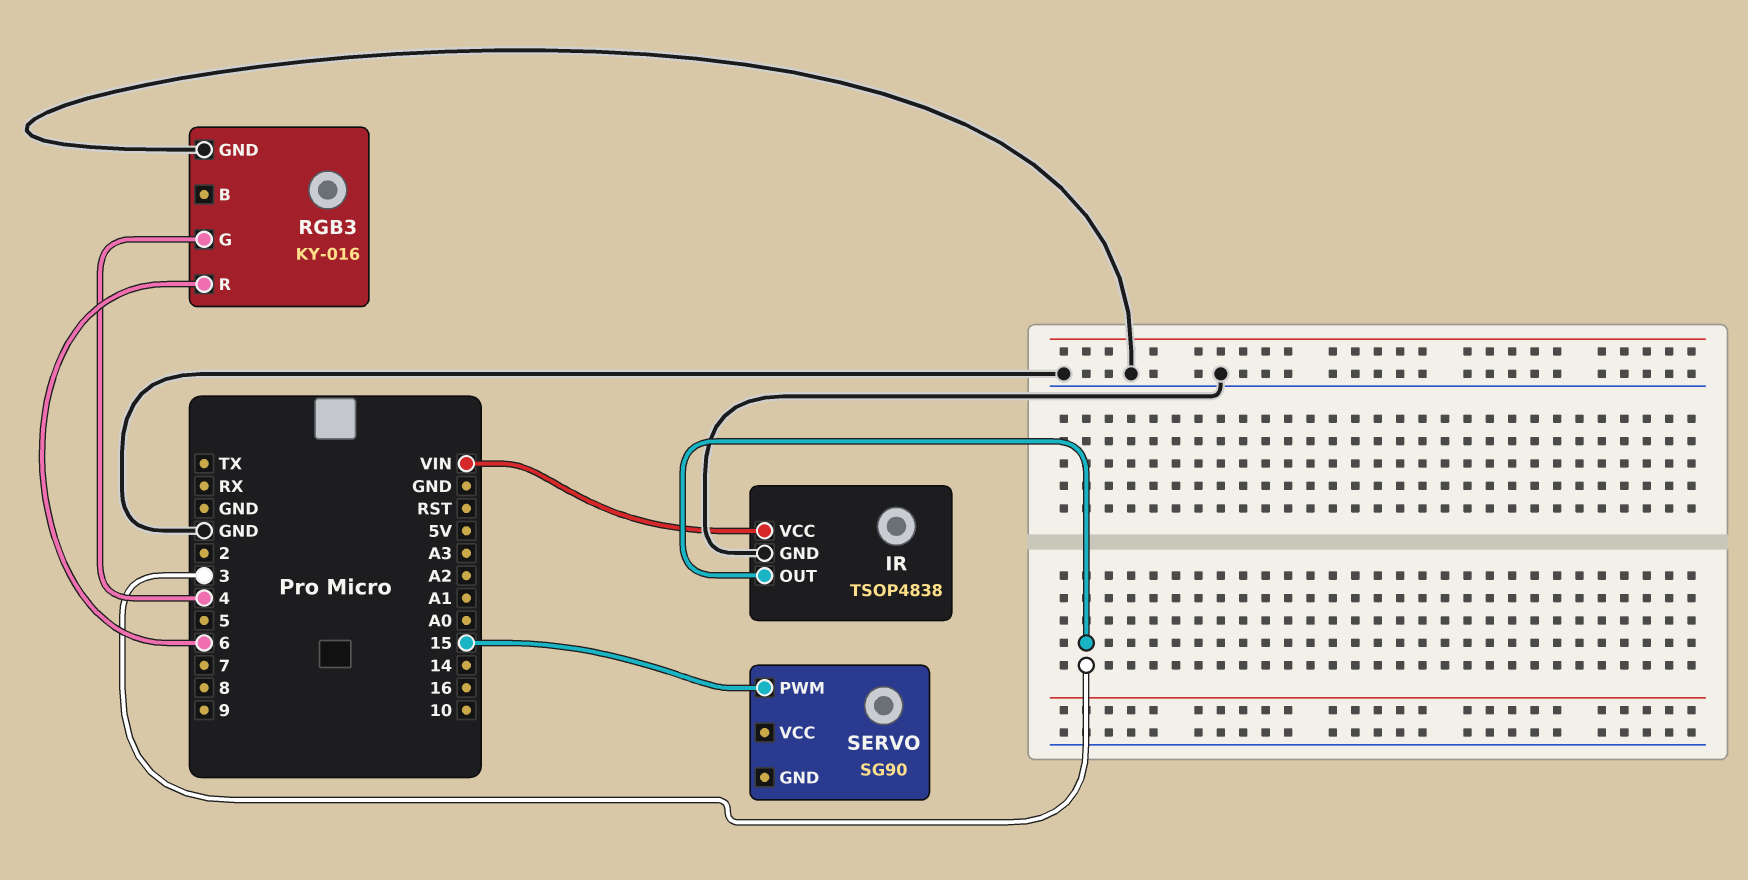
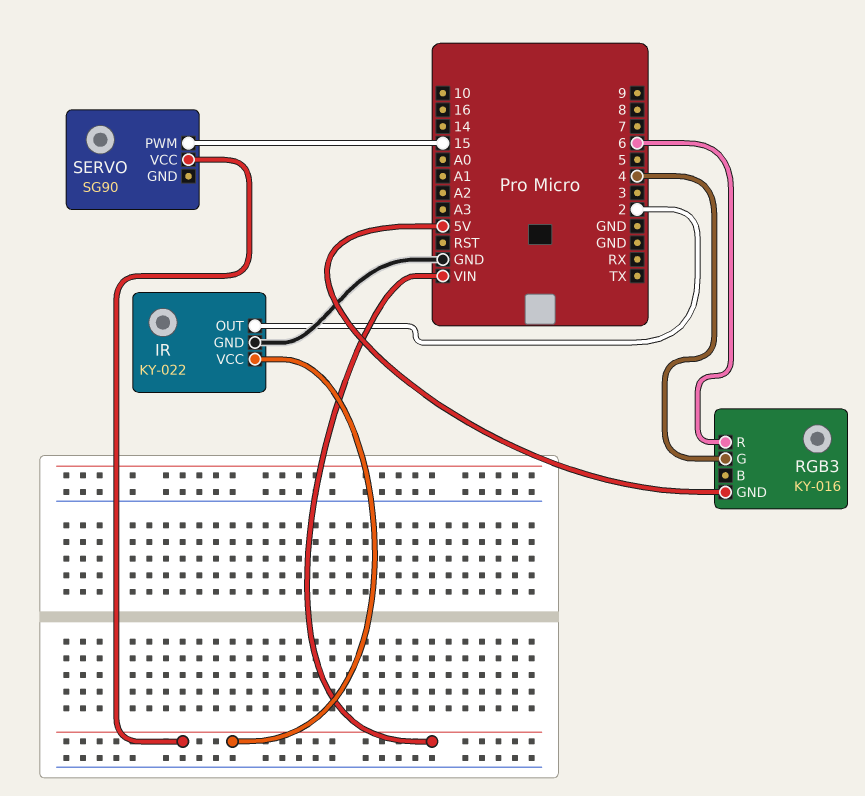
IR: TSOP4838 -> KY-022
IR pin OUT: 3 -> 2
RGB3 pin GND: GND -> 5V
SERVO pin VCC: none -> VIN

